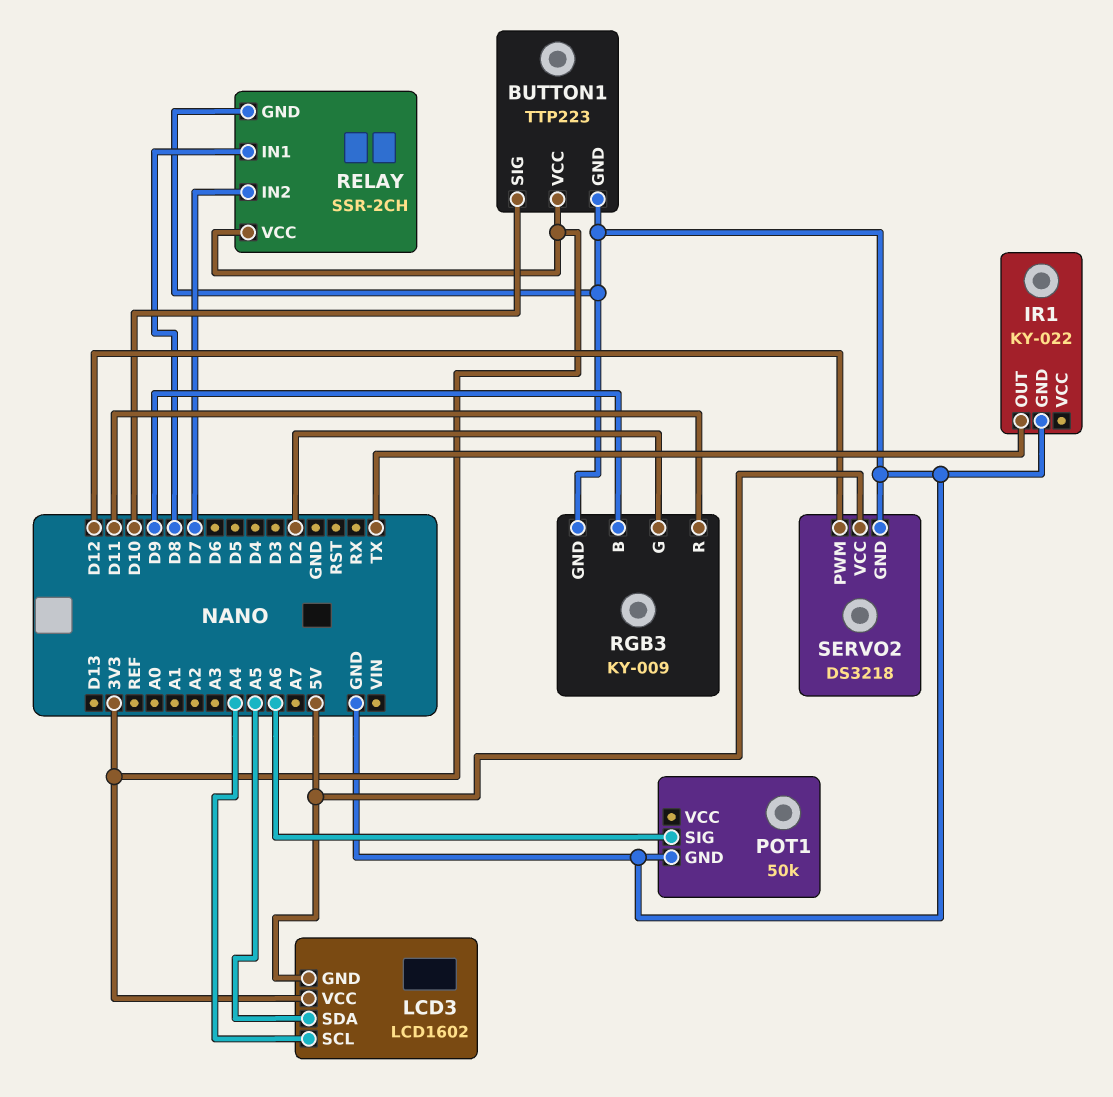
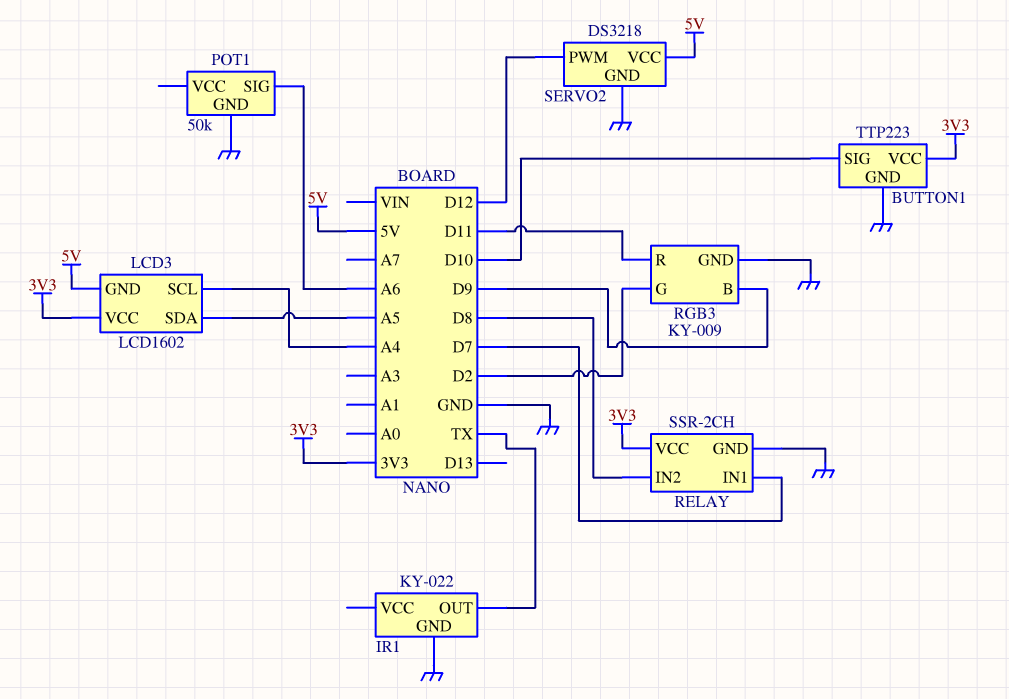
RELAY pin IN1: D8 -> D7
RELAY pin IN2: D7 -> D8

